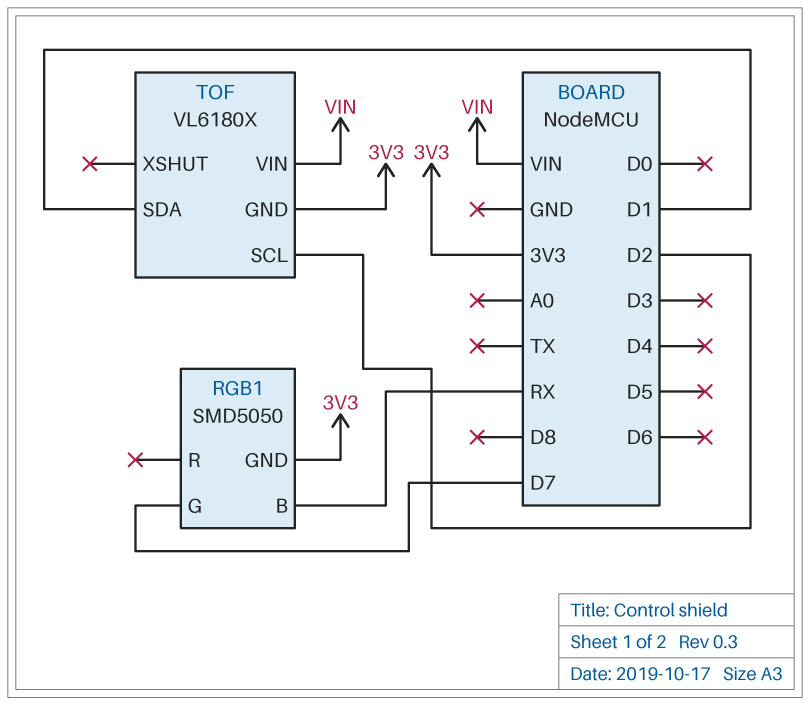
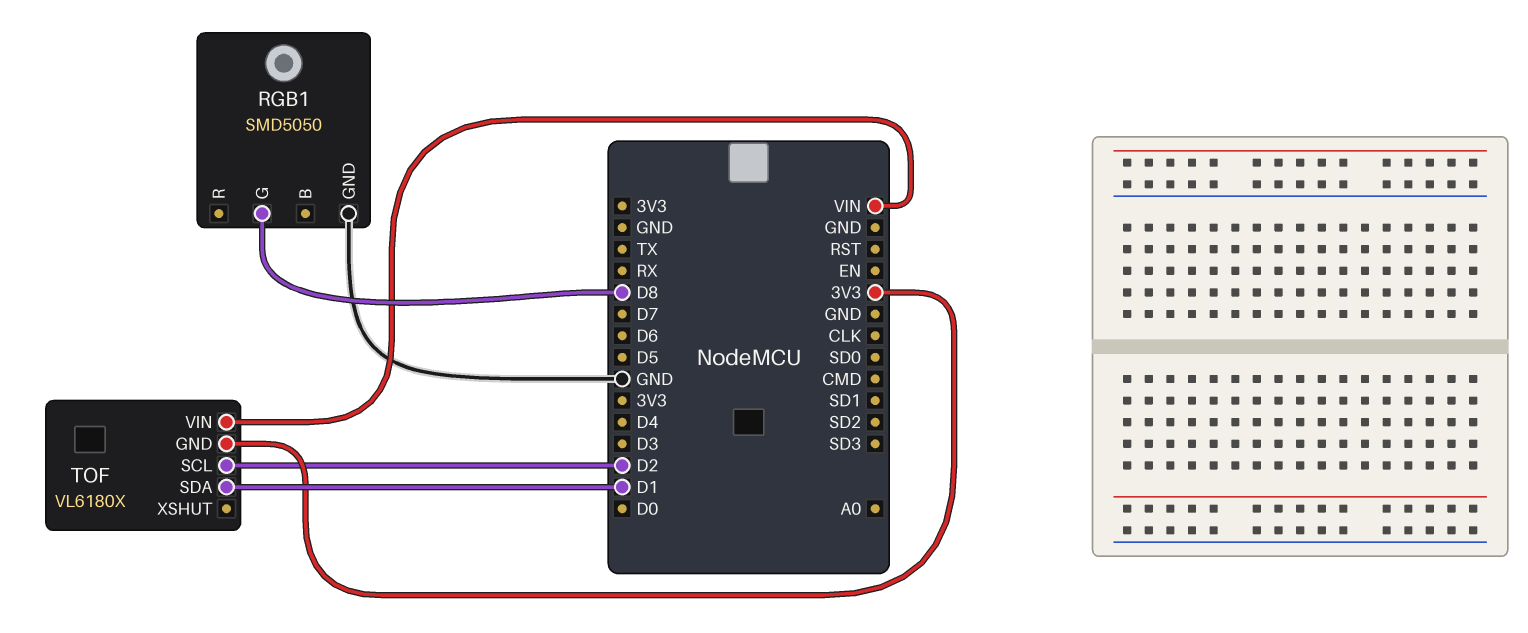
RGB1 pin B: RX -> none
RGB1 pin G: D7 -> D8
RGB1 pin GND: 3V3 -> GND

